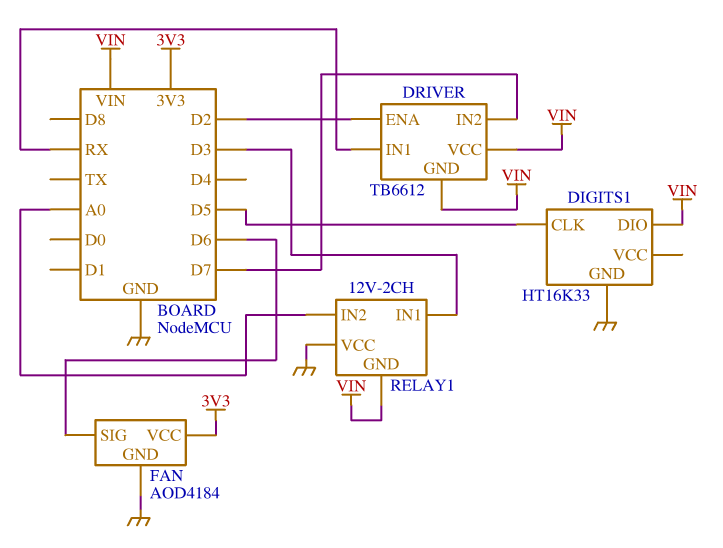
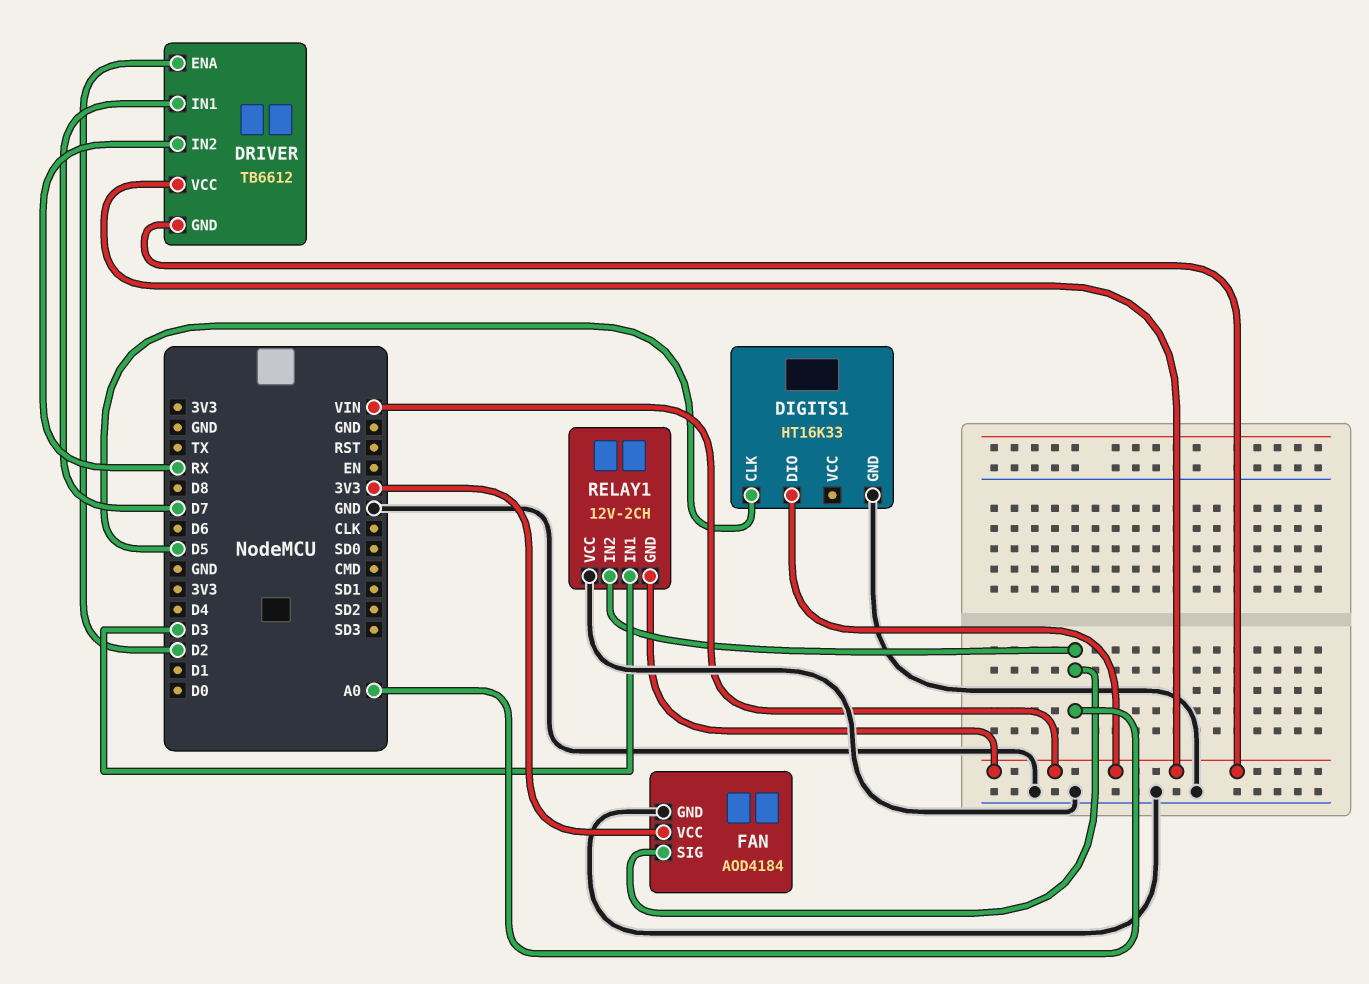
DRIVER pin IN1: RX -> D7
DRIVER pin IN2: D7 -> RX
FAN pin SIG: D6 -> A0

